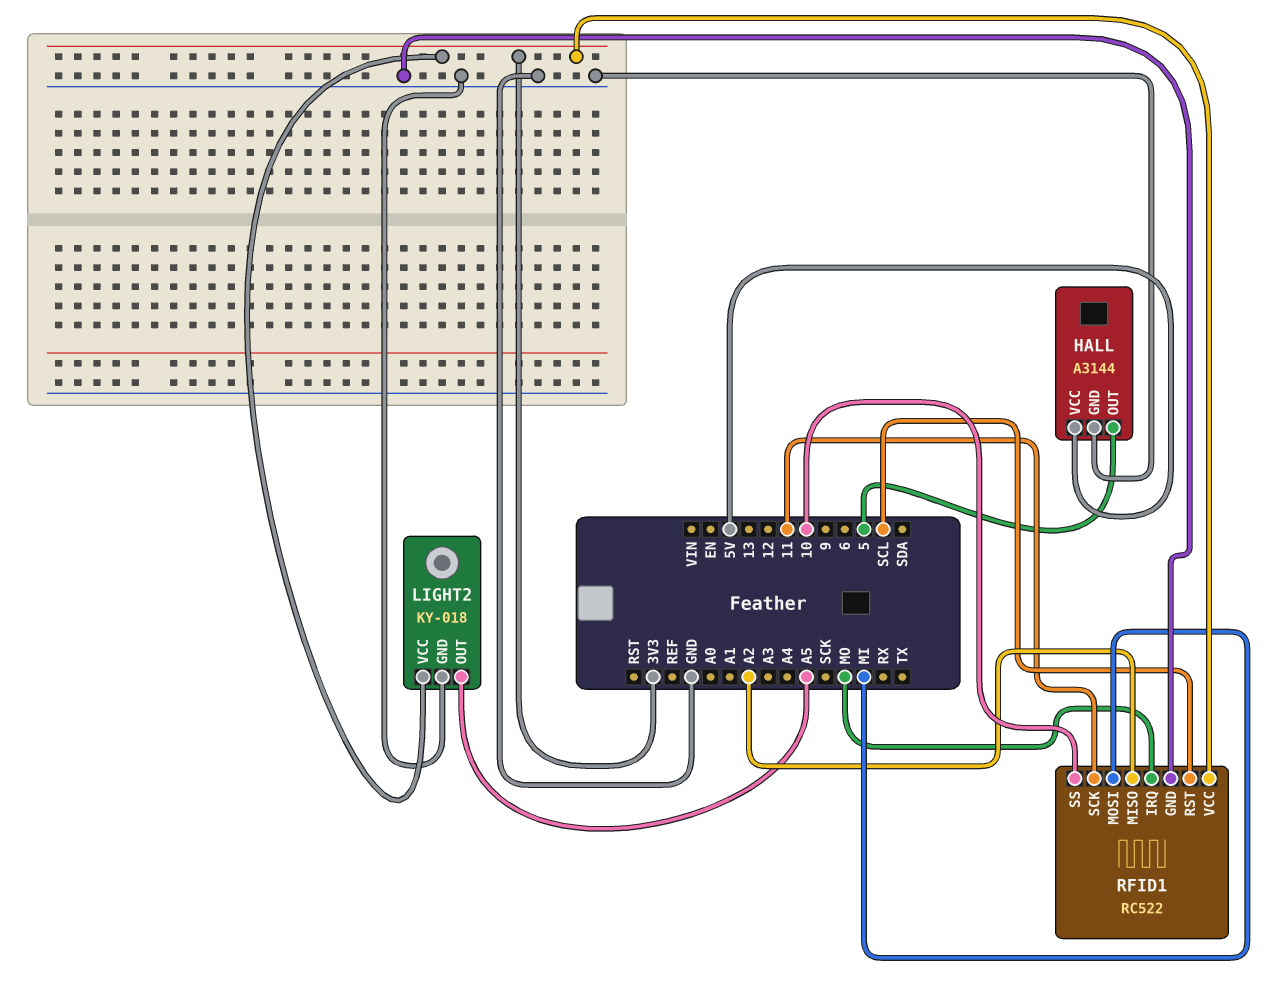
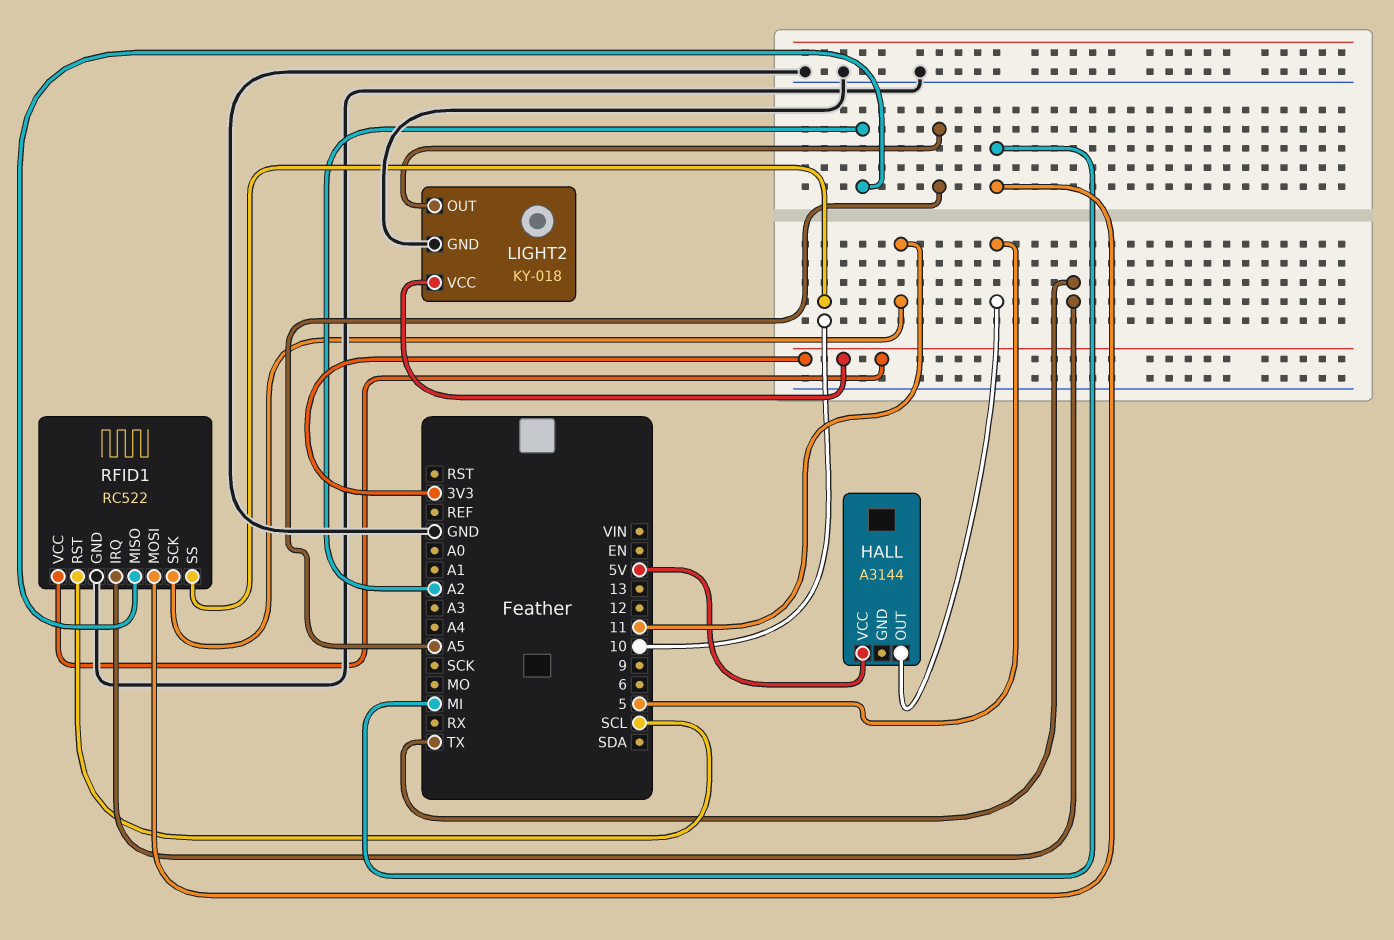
HALL pin GND: GND -> none
RFID1 pin IRQ: MO -> TX

